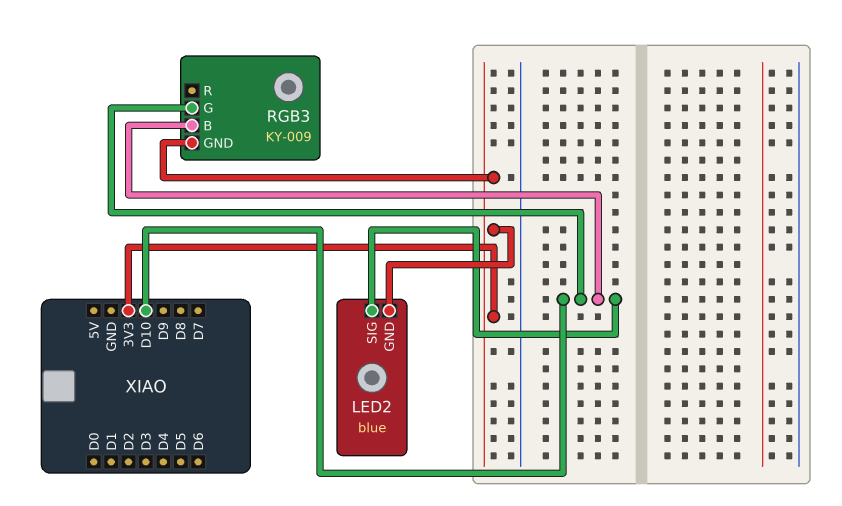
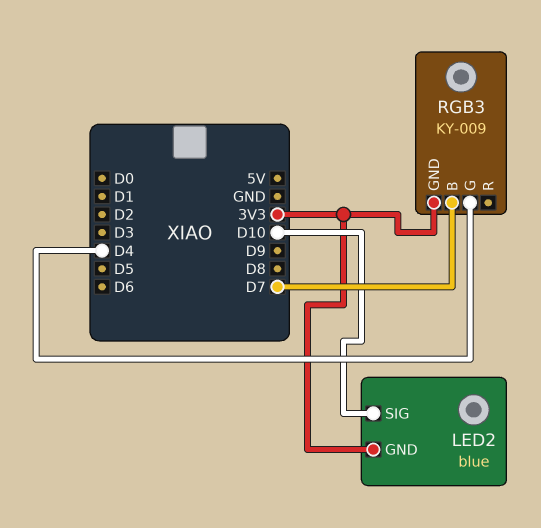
RGB3 pin B: D10 -> D7
RGB3 pin G: D10 -> D4

